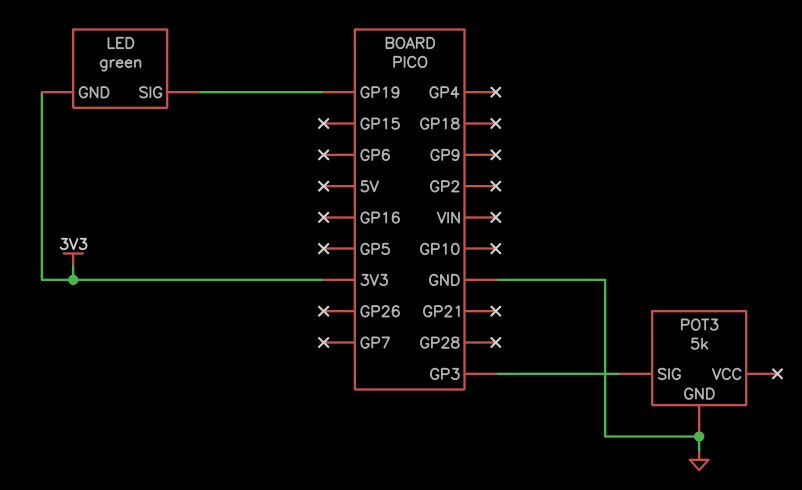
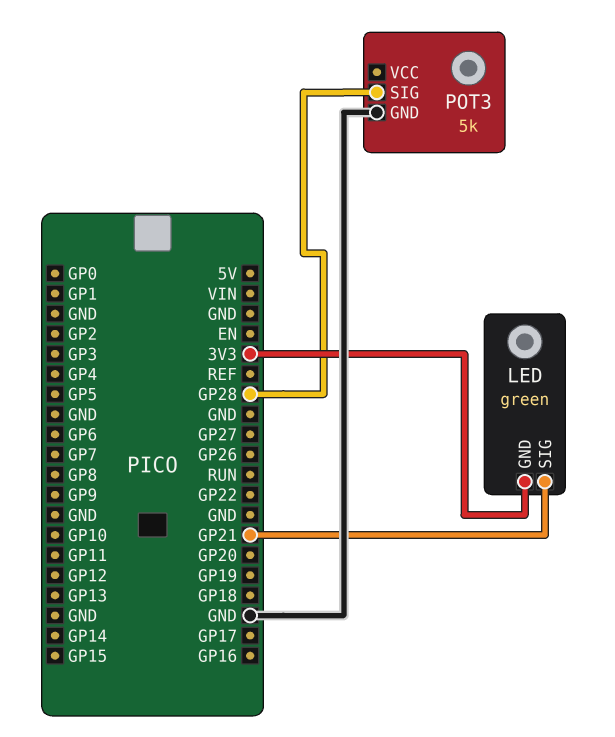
LED pin SIG: GP19 -> GP21
POT3 pin SIG: GP3 -> GP28

